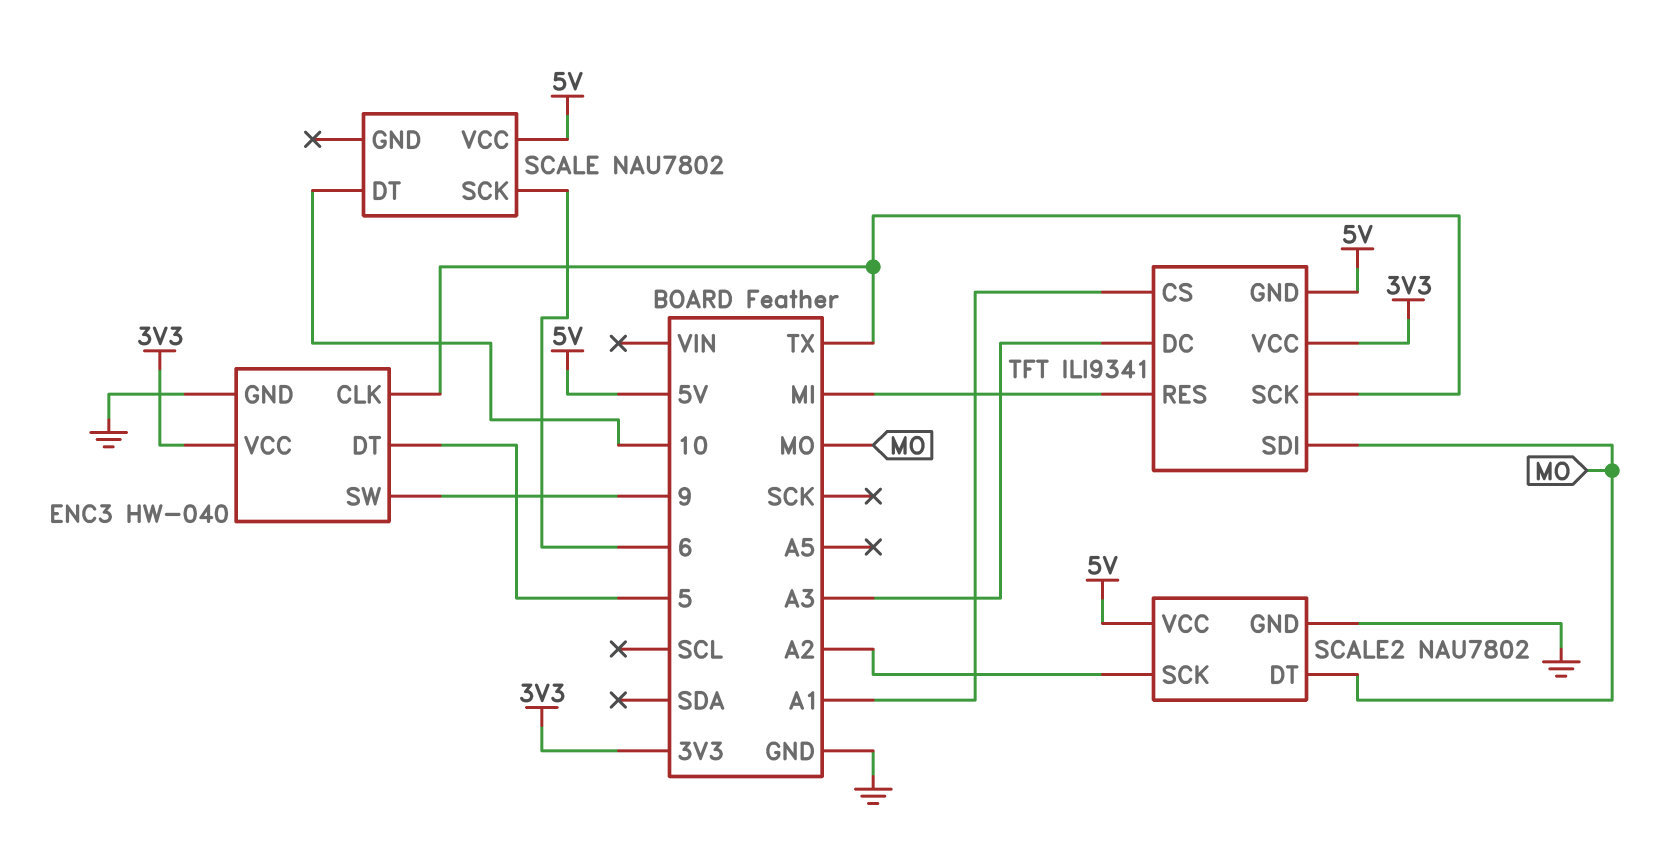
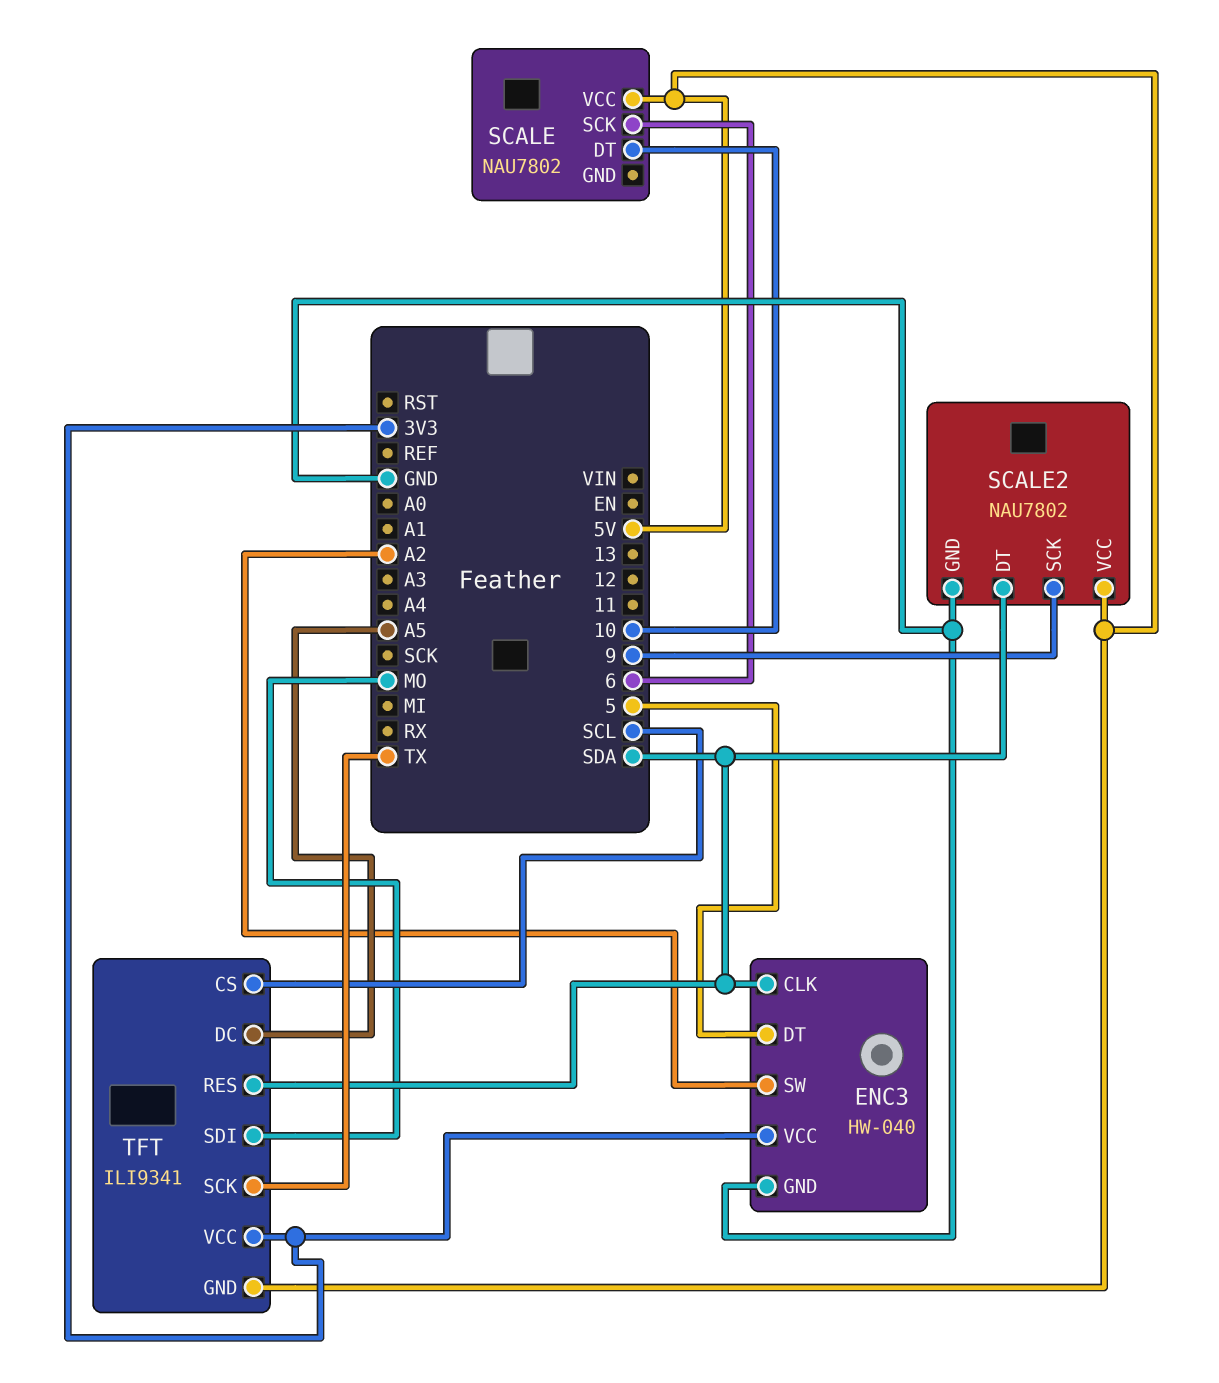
ENC3 pin CLK: TX -> SDA
ENC3 pin SW: 9 -> A2
SCALE2 pin DT: MO -> SDA
SCALE2 pin SCK: A2 -> 9
TFT pin CS: A1 -> SCL
TFT pin DC: A3 -> A5
TFT pin RES: MI -> SDA

